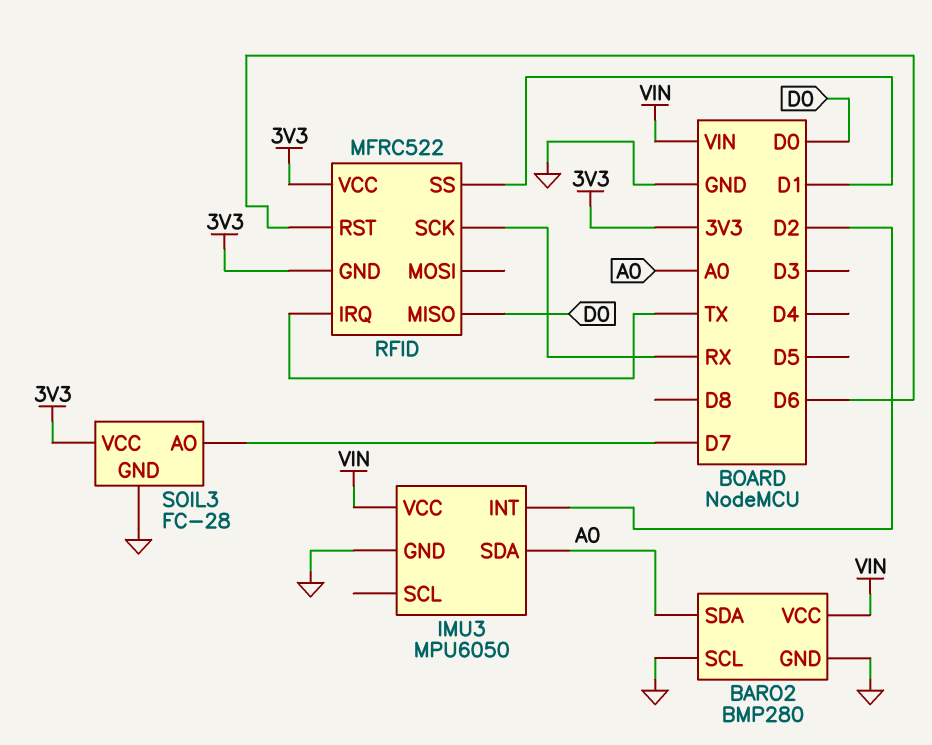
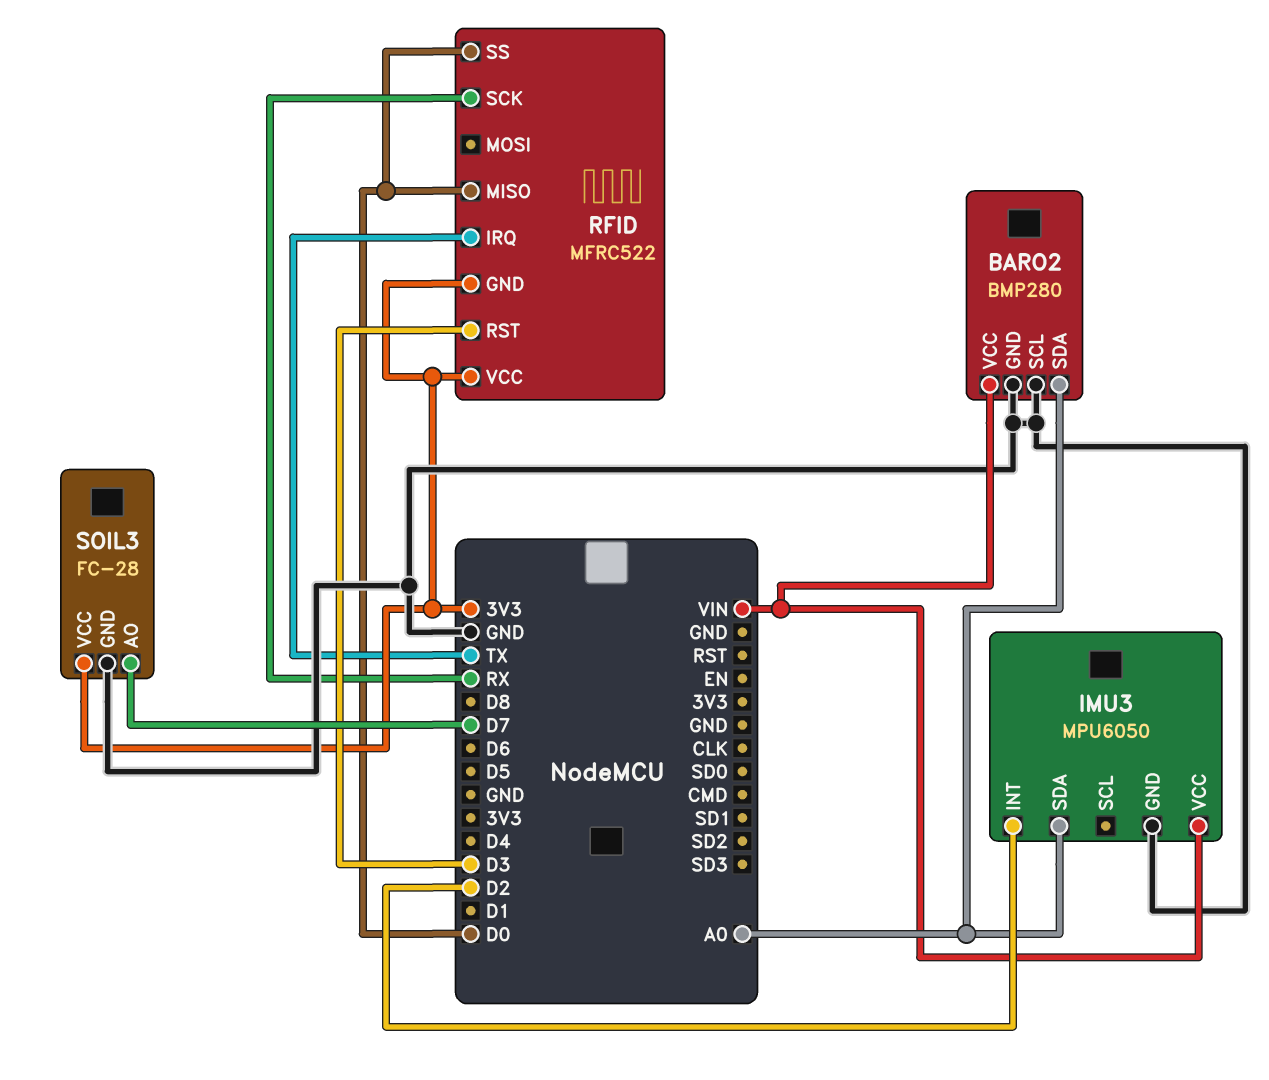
RFID pin RST: D6 -> D3
RFID pin SS: D1 -> D0

